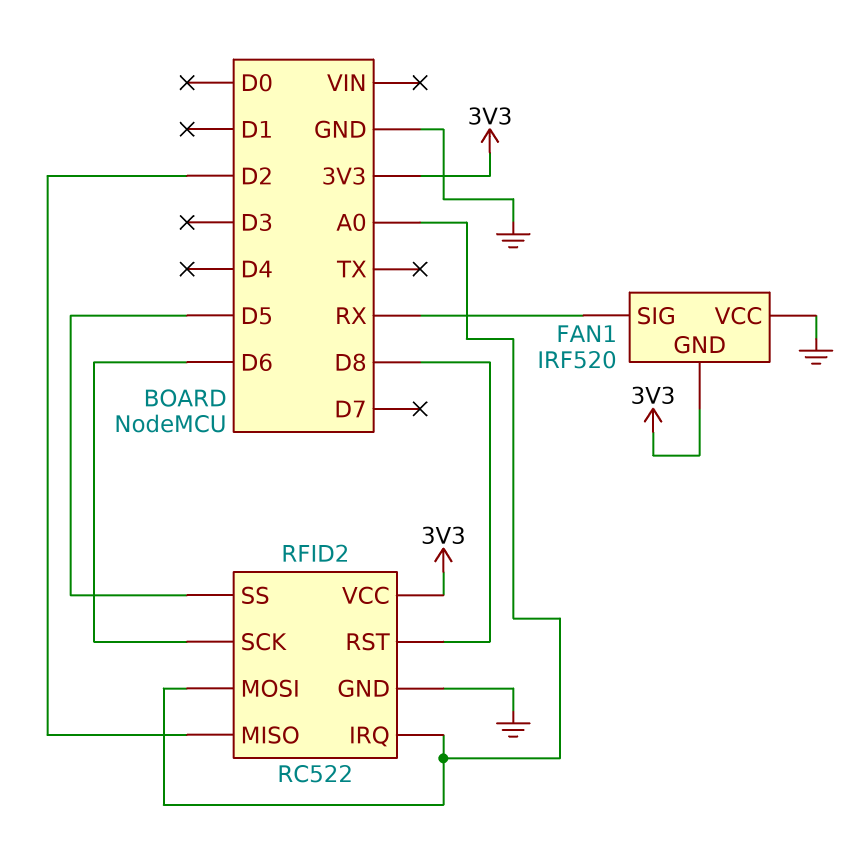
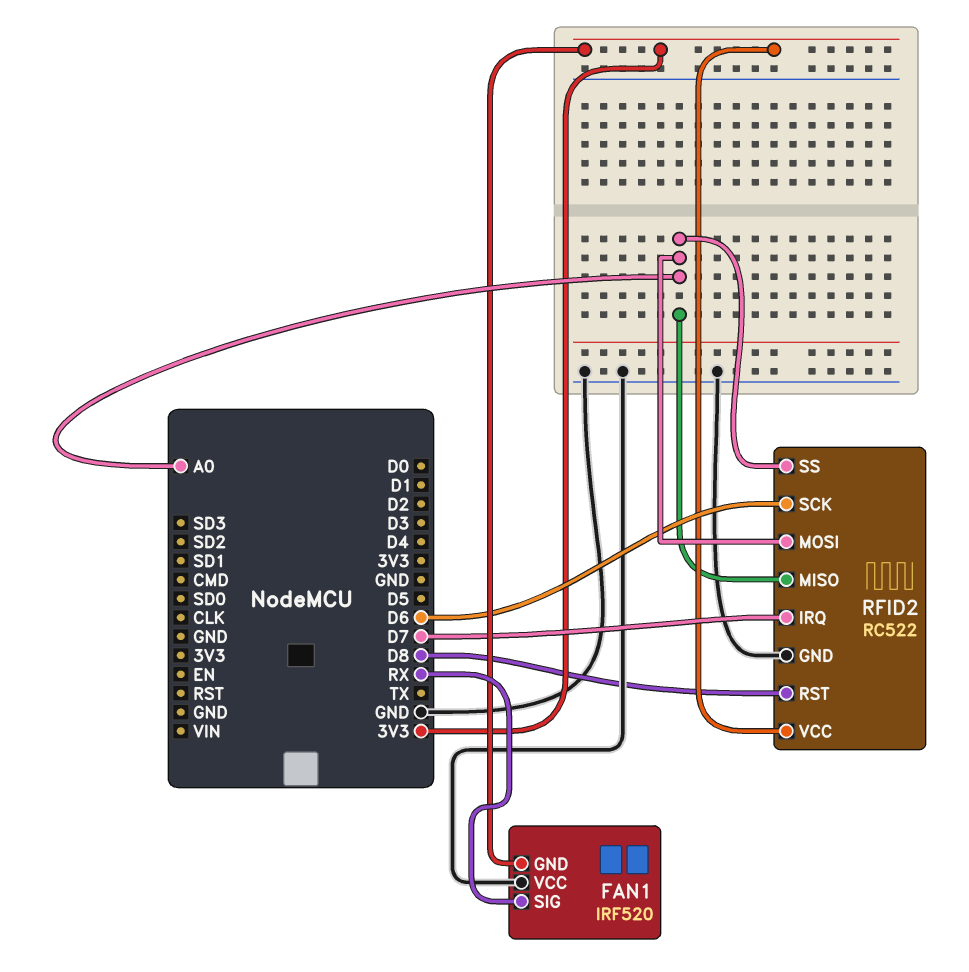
RFID2 pin IRQ: A0 -> D7
RFID2 pin MISO: D2 -> A0
RFID2 pin SS: D5 -> A0

